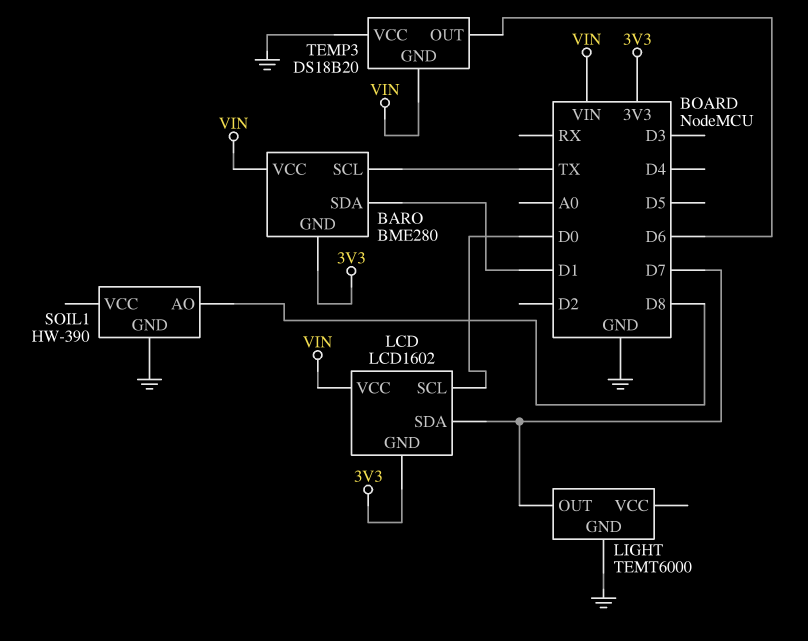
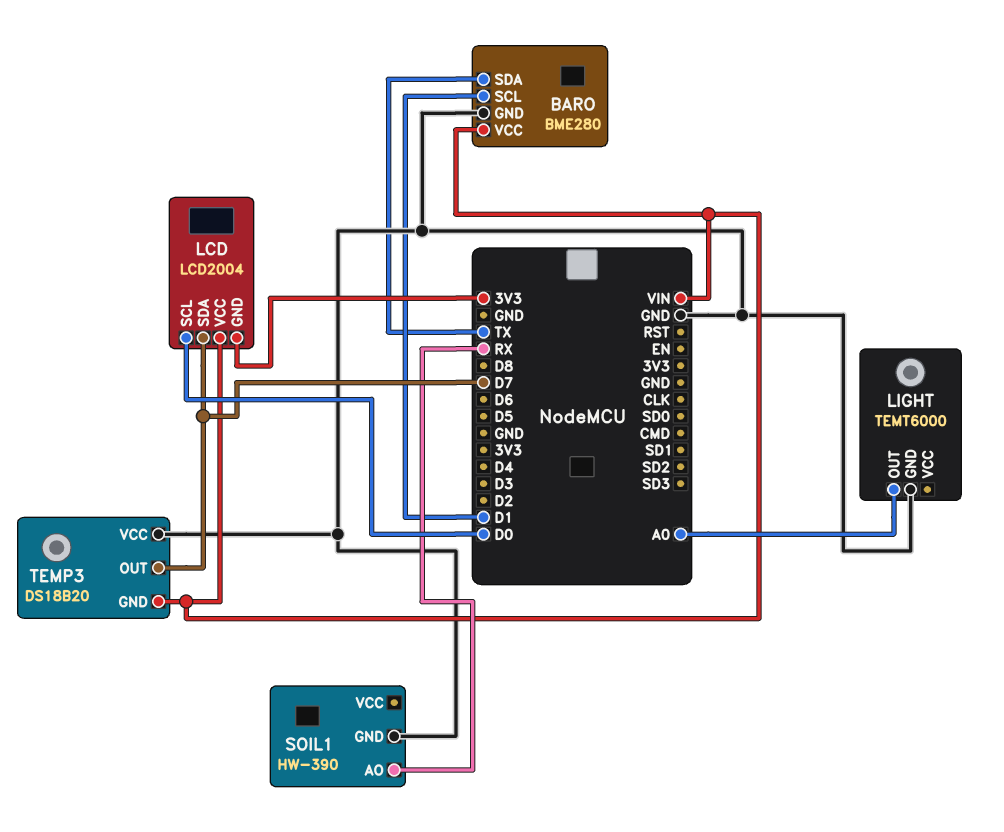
BARO pin GND: 3V3 -> GND
BARO pin SCL: TX -> D1
BARO pin SDA: D1 -> TX
LCD: LCD1602 -> LCD2004
LIGHT pin OUT: D7 -> A0
SOIL1 pin AO: D8 -> RX
TEMP3 pin OUT: D6 -> D7

